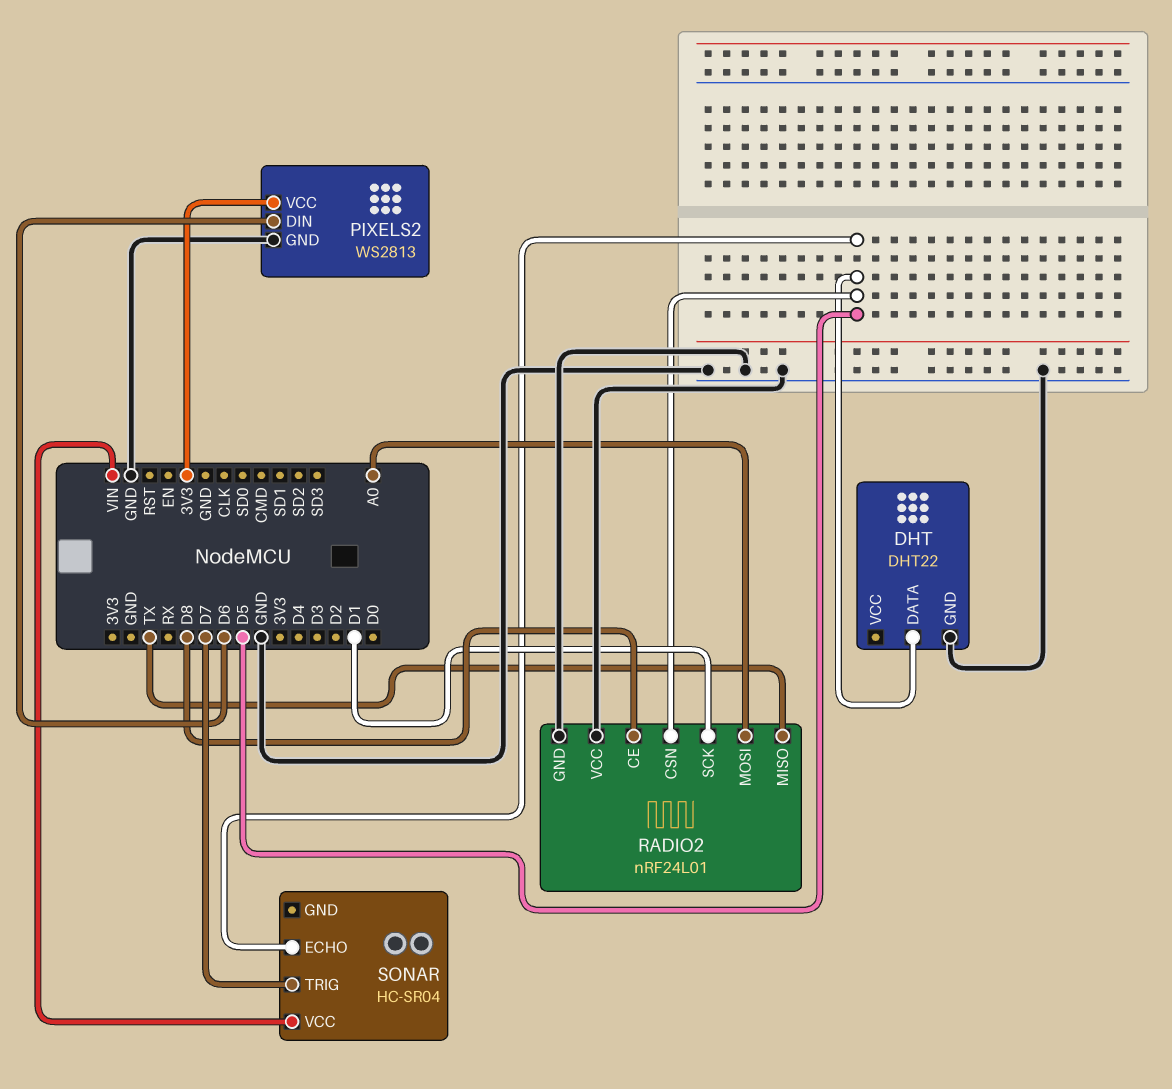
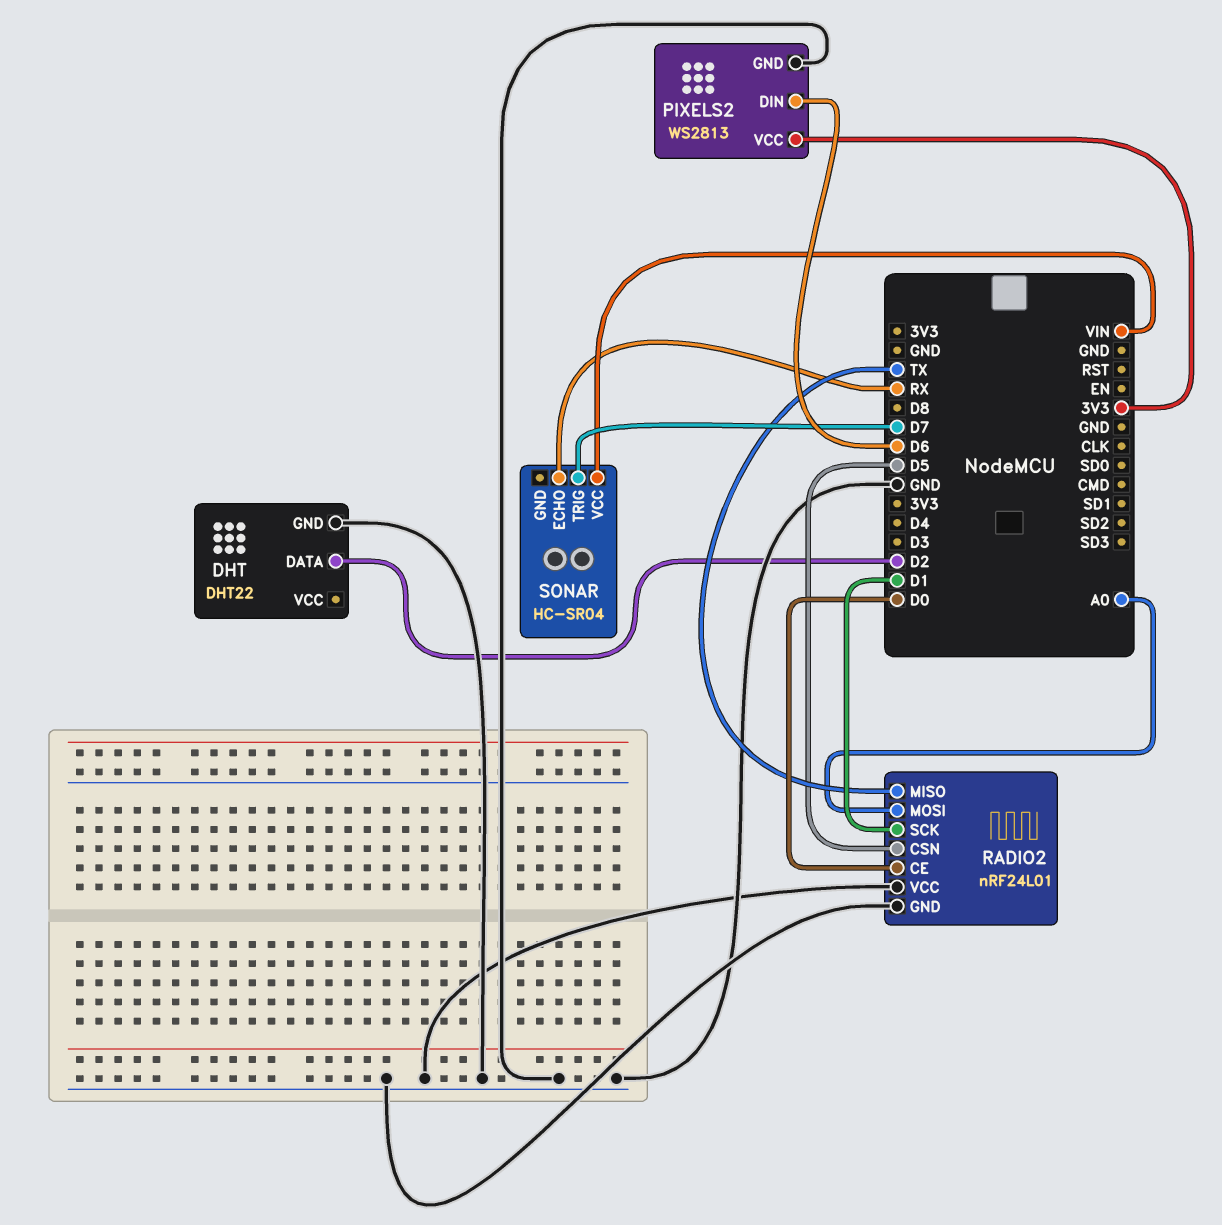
DHT pin DATA: D5 -> D2
RADIO2 pin CE: D8 -> D0
SONAR pin ECHO: D5 -> RX

